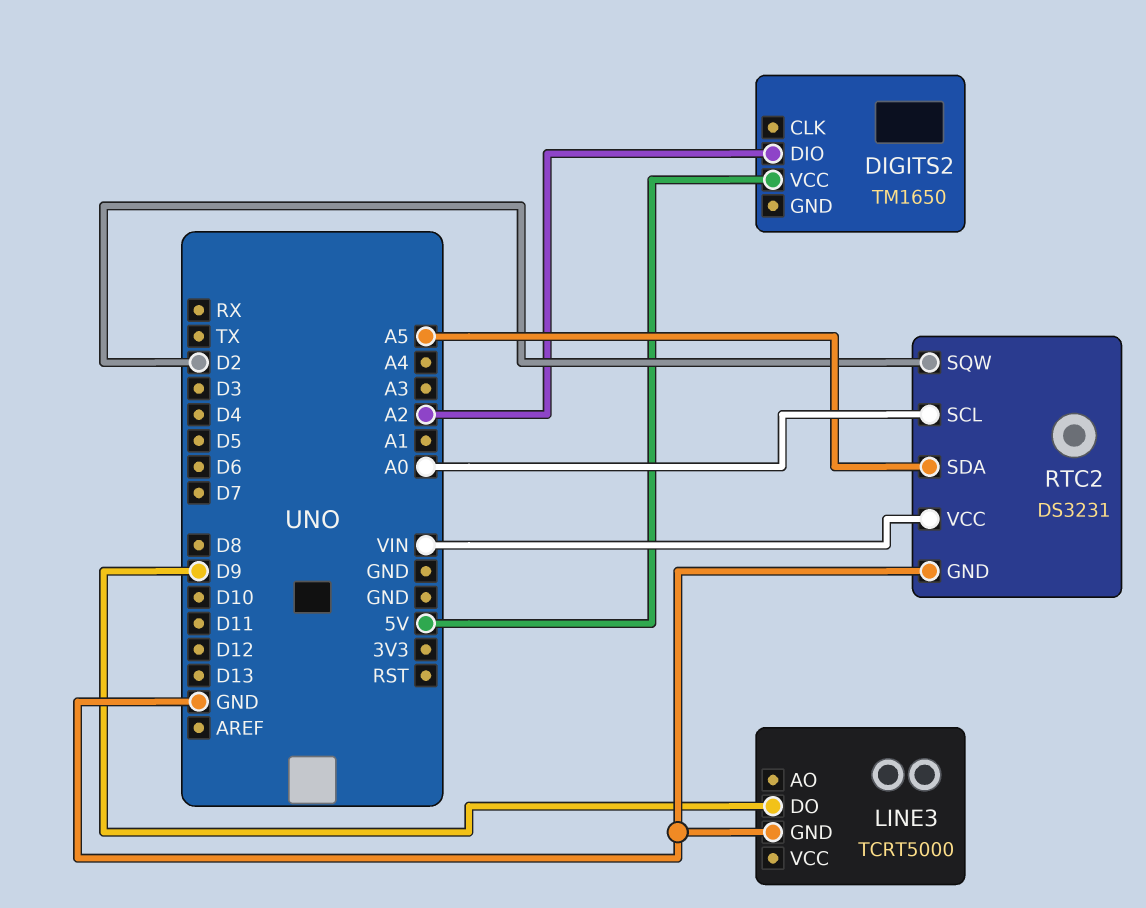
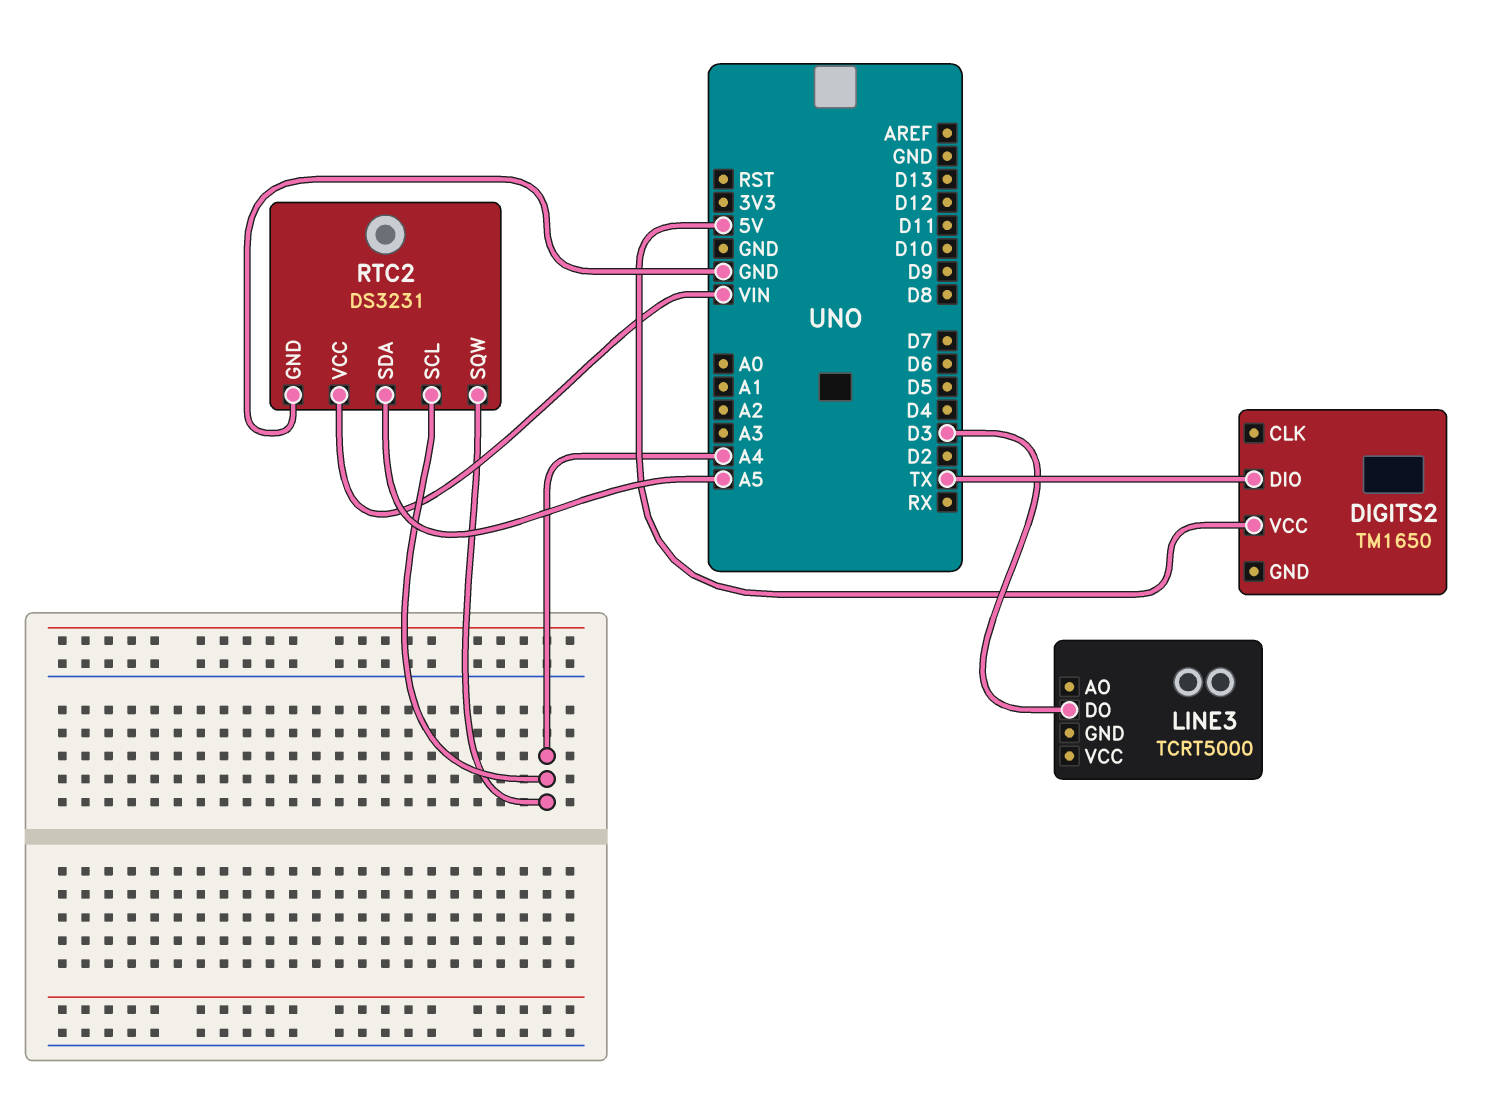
DIGITS2 pin DIO: A2 -> TX
LINE3 pin DO: D9 -> D3
LINE3 pin GND: GND -> none
RTC2 pin SCL: A0 -> A4
RTC2 pin SQW: D2 -> A4

